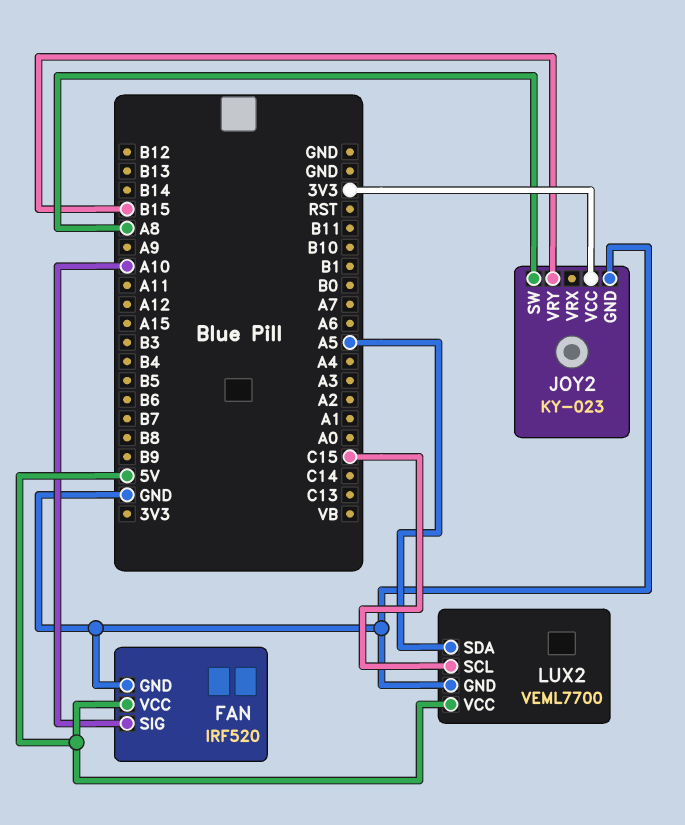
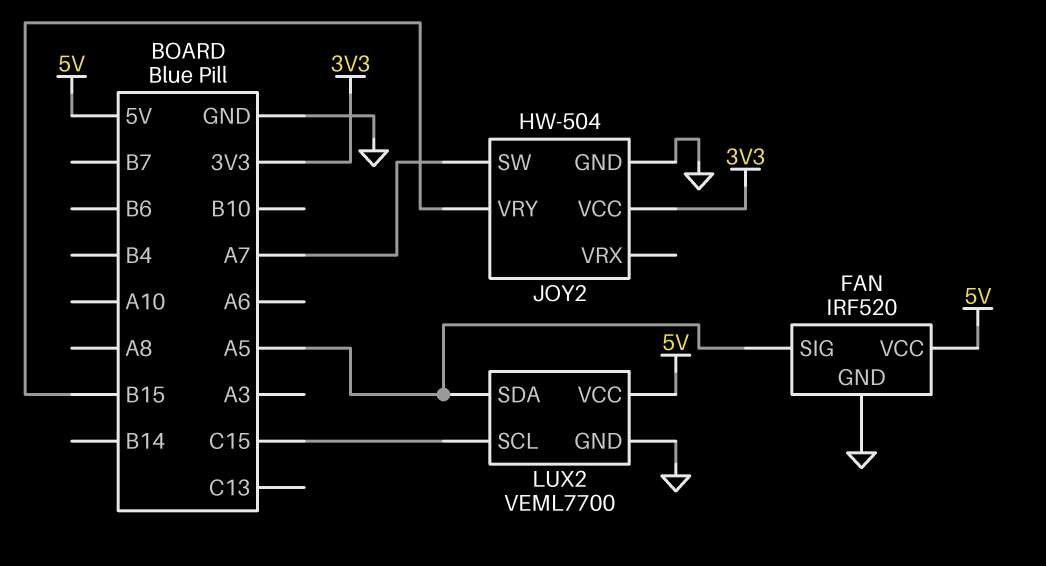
FAN pin SIG: A10 -> A5
JOY2: KY-023 -> HW-504
JOY2 pin SW: A8 -> A7

